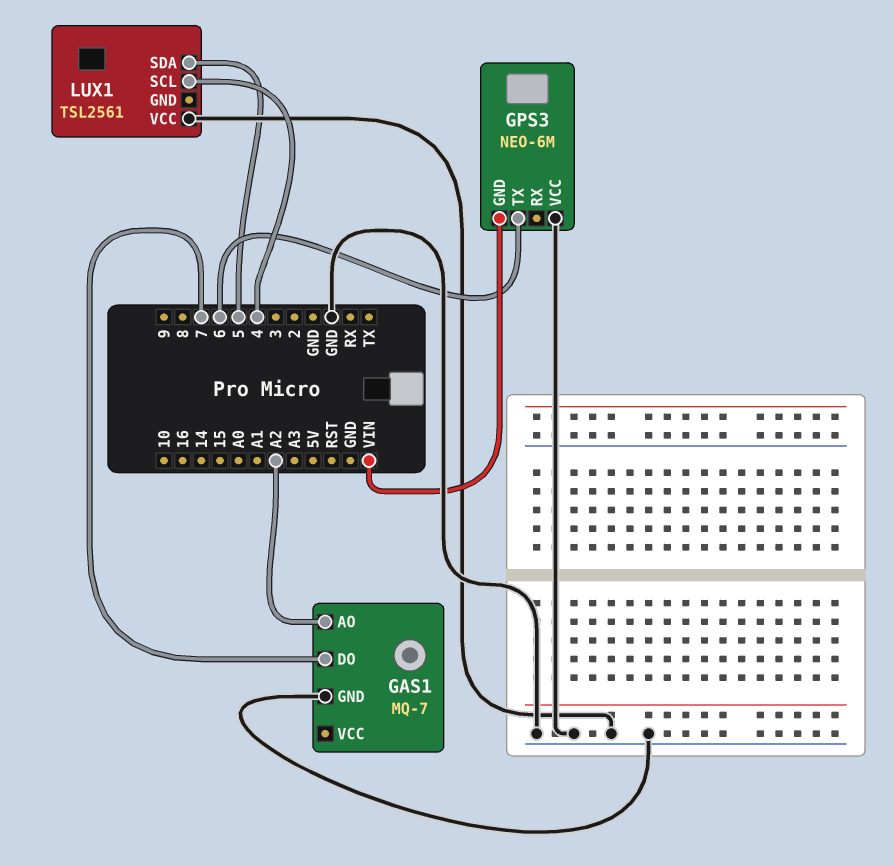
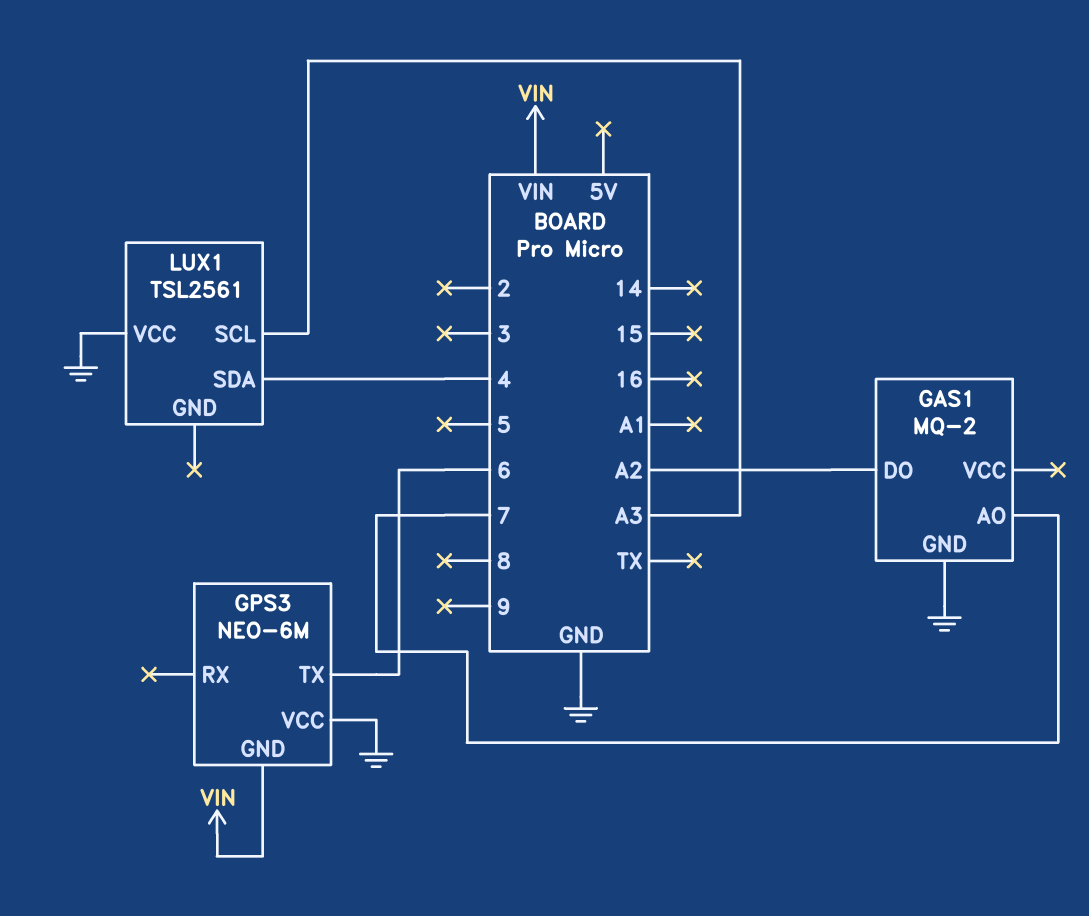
GAS1: MQ-7 -> MQ-2
GAS1 pin AO: A2 -> 7
GAS1 pin DO: 7 -> A2
LUX1 pin SCL: 4 -> A3
LUX1 pin SDA: 5 -> 4

